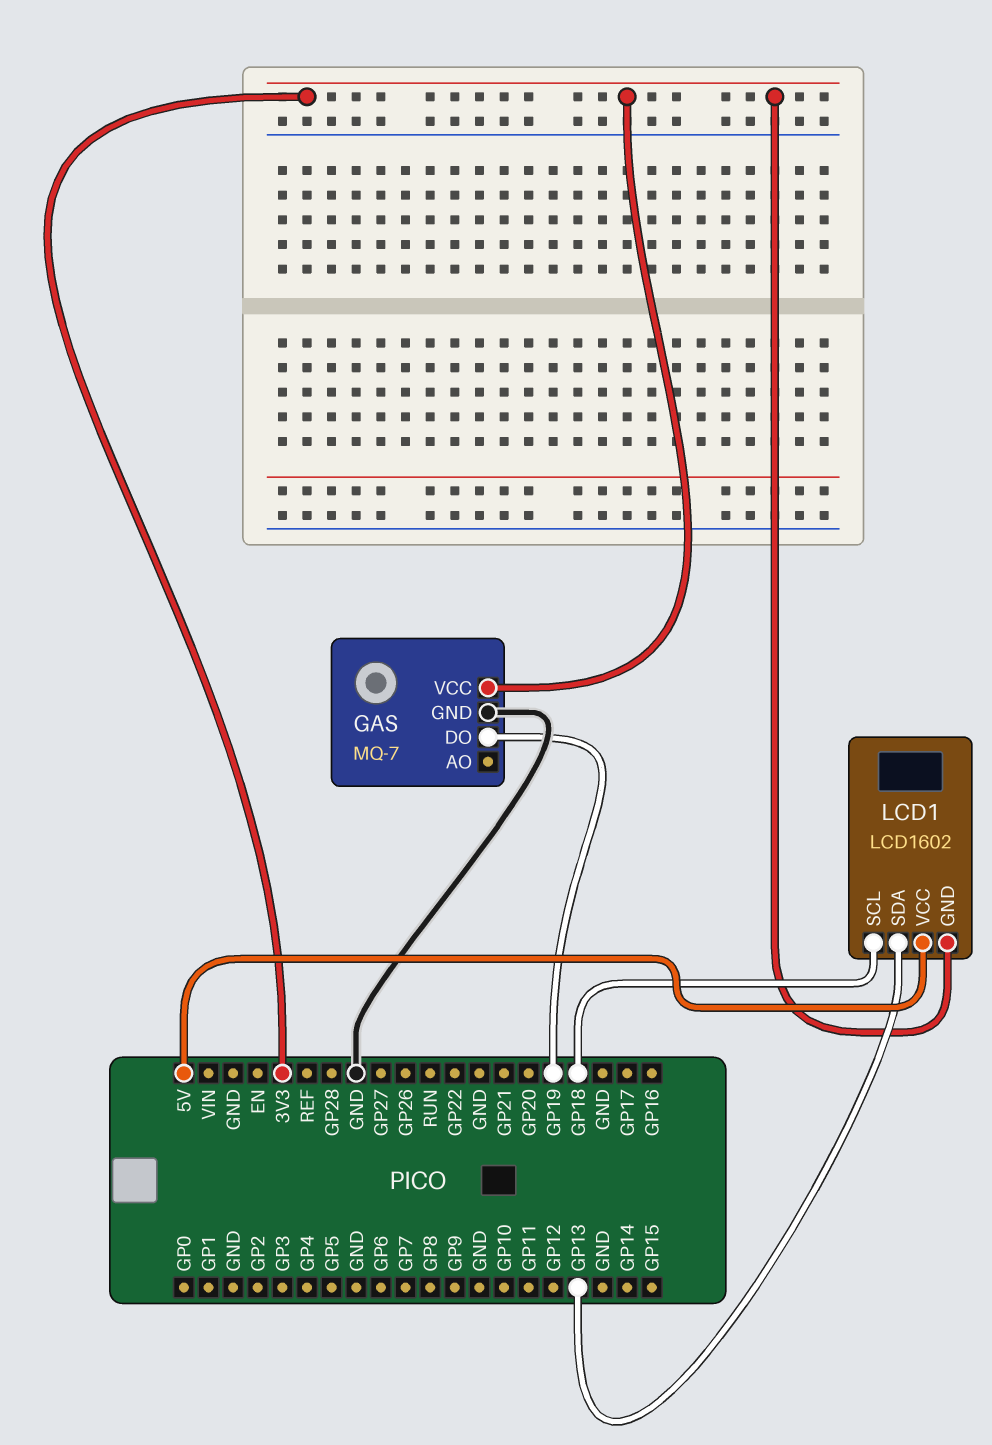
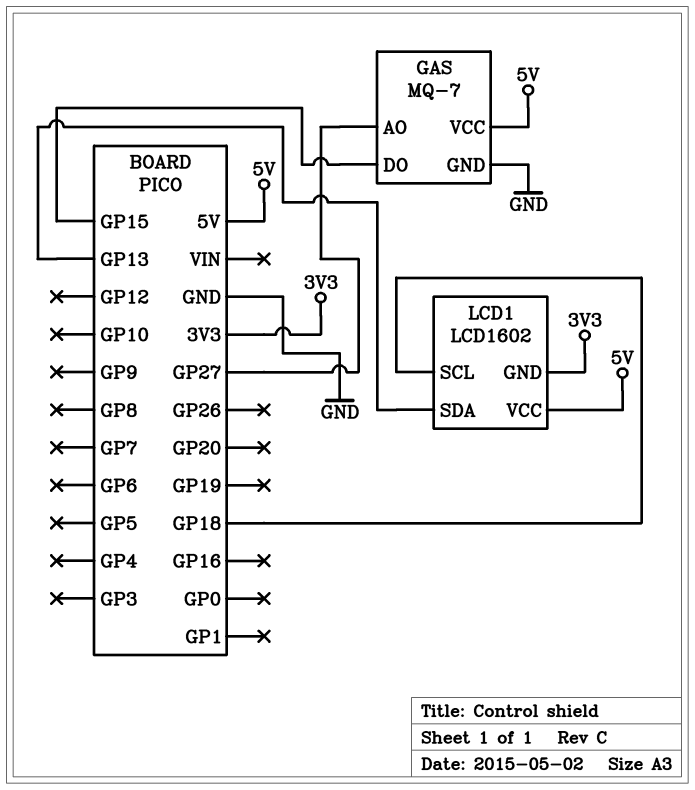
GAS pin AO: none -> GP27
GAS pin DO: GP19 -> GP15
GAS pin VCC: 3V3 -> 5V

